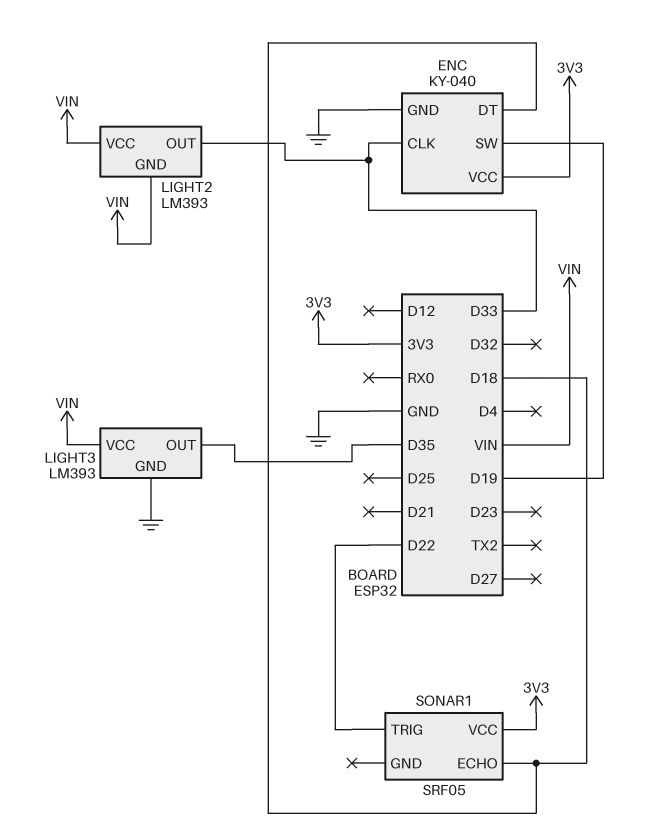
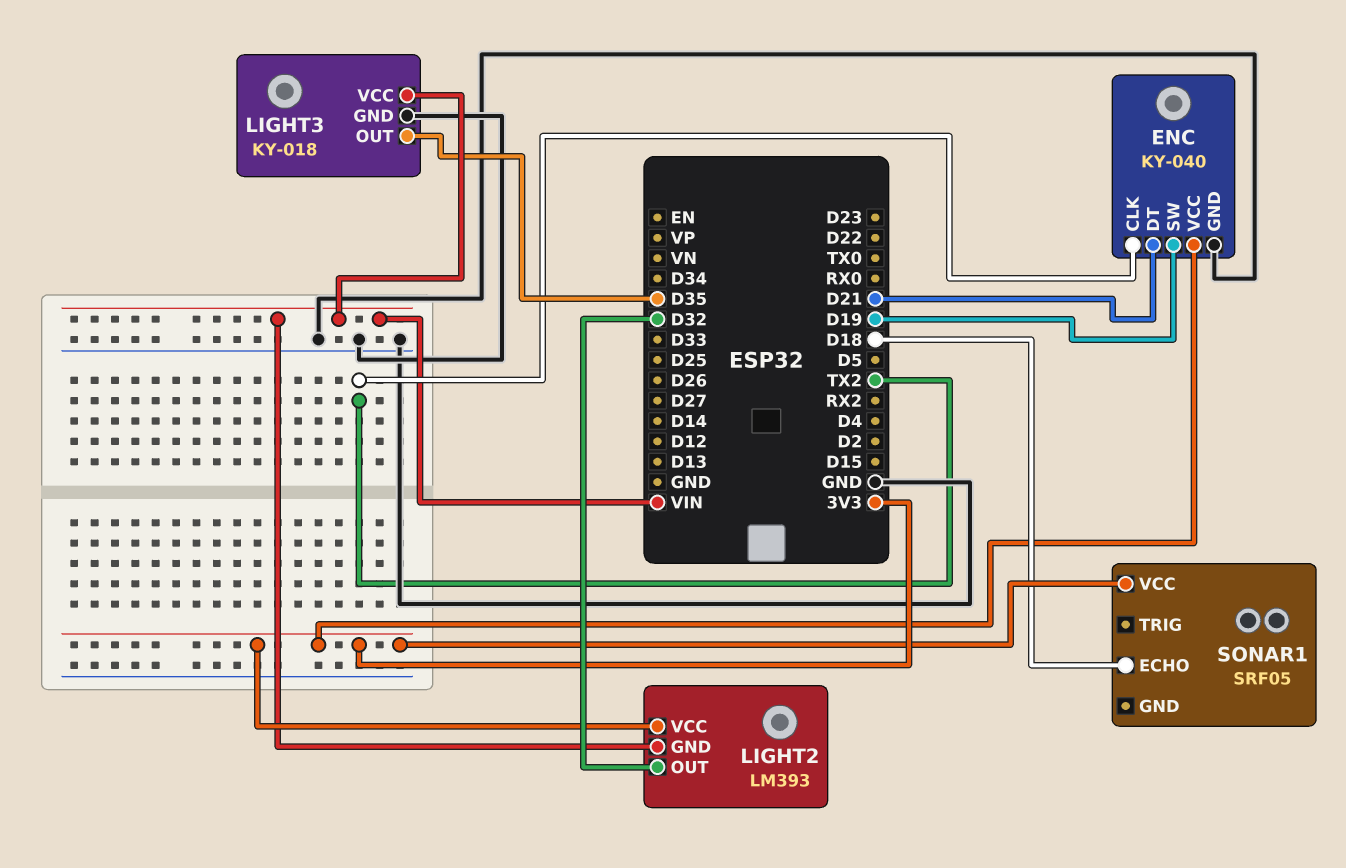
ENC pin CLK: D33 -> TX2
ENC pin DT: D18 -> D21
LIGHT2 pin OUT: D33 -> D32
LIGHT2 pin VCC: VIN -> 3V3
LIGHT3: LM393 -> KY-018
SONAR1 pin TRIG: D22 -> none

